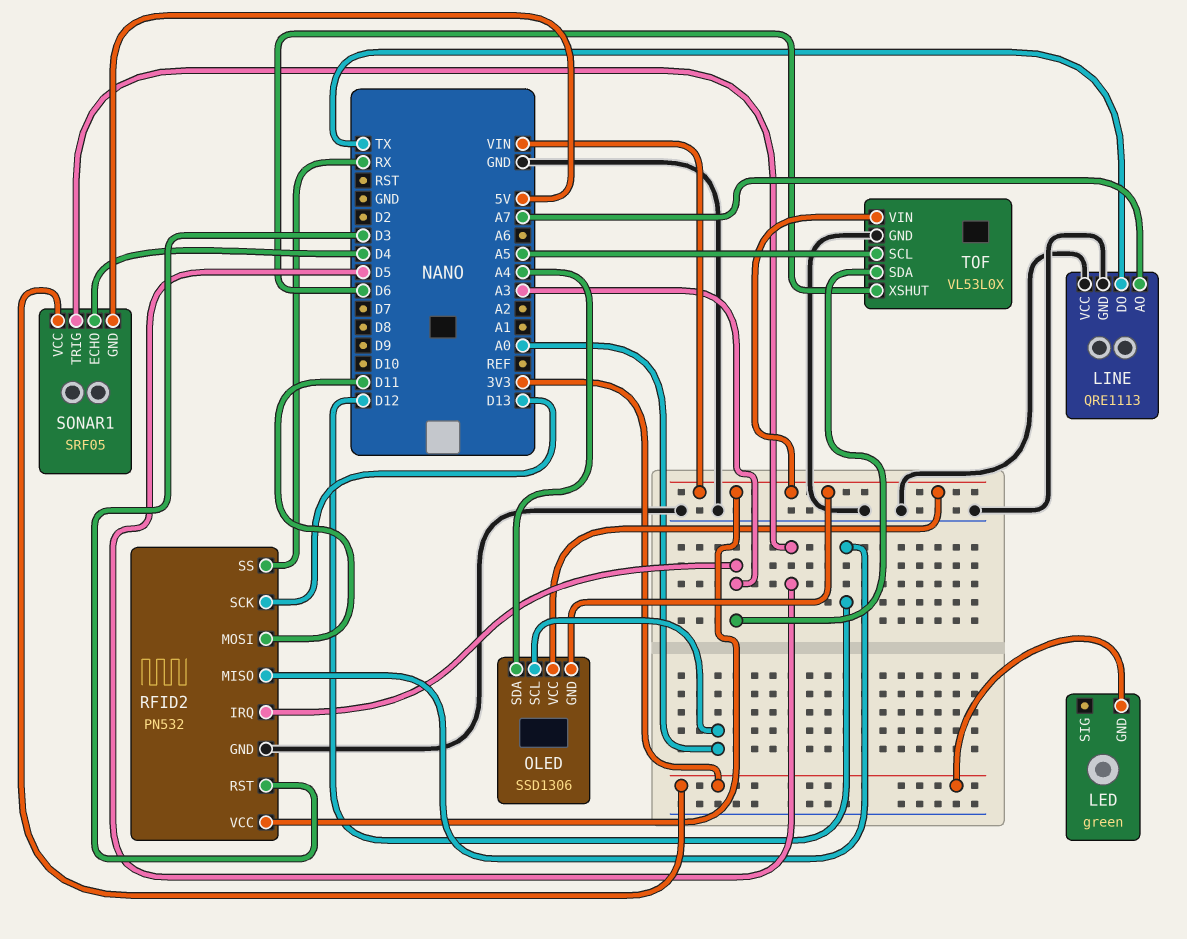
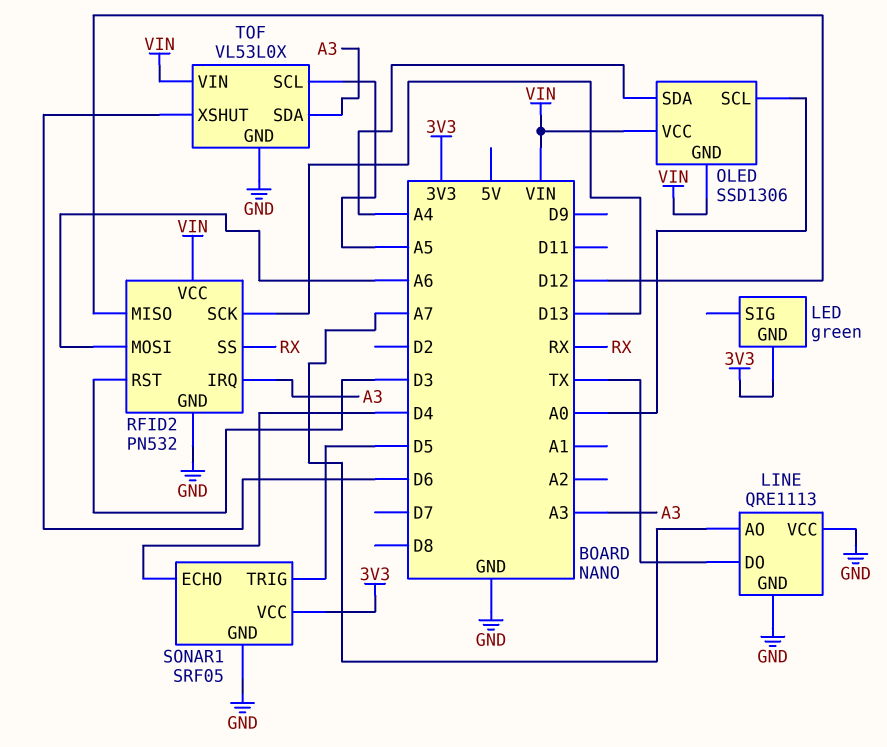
RFID2 pin MOSI: D11 -> A6
SONAR1 pin GND: 5V -> GND

